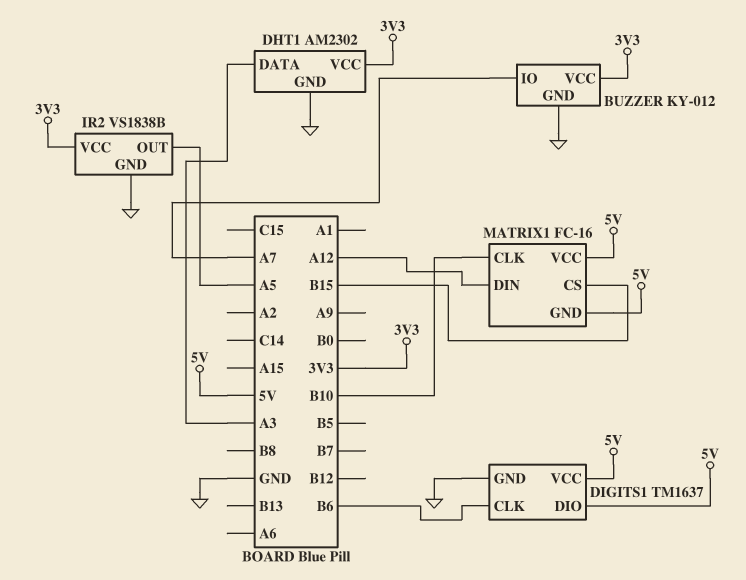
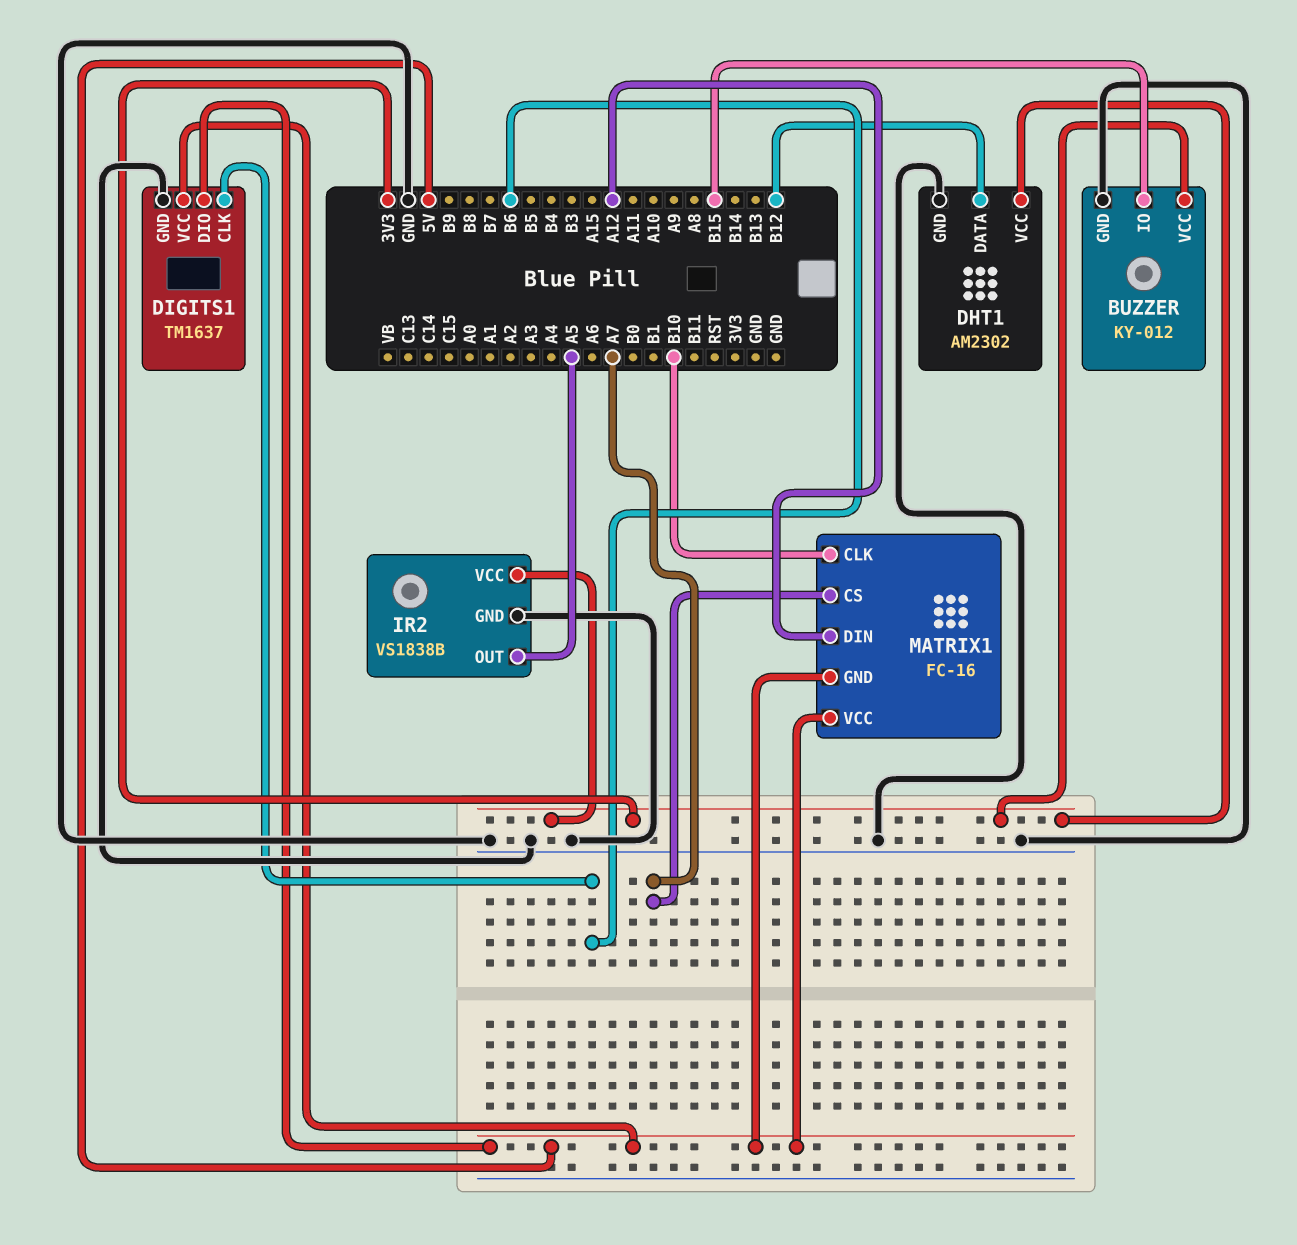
BUZZER pin IO: A7 -> B15
DHT1 pin DATA: A3 -> B12
MATRIX1 pin CS: B15 -> A7

